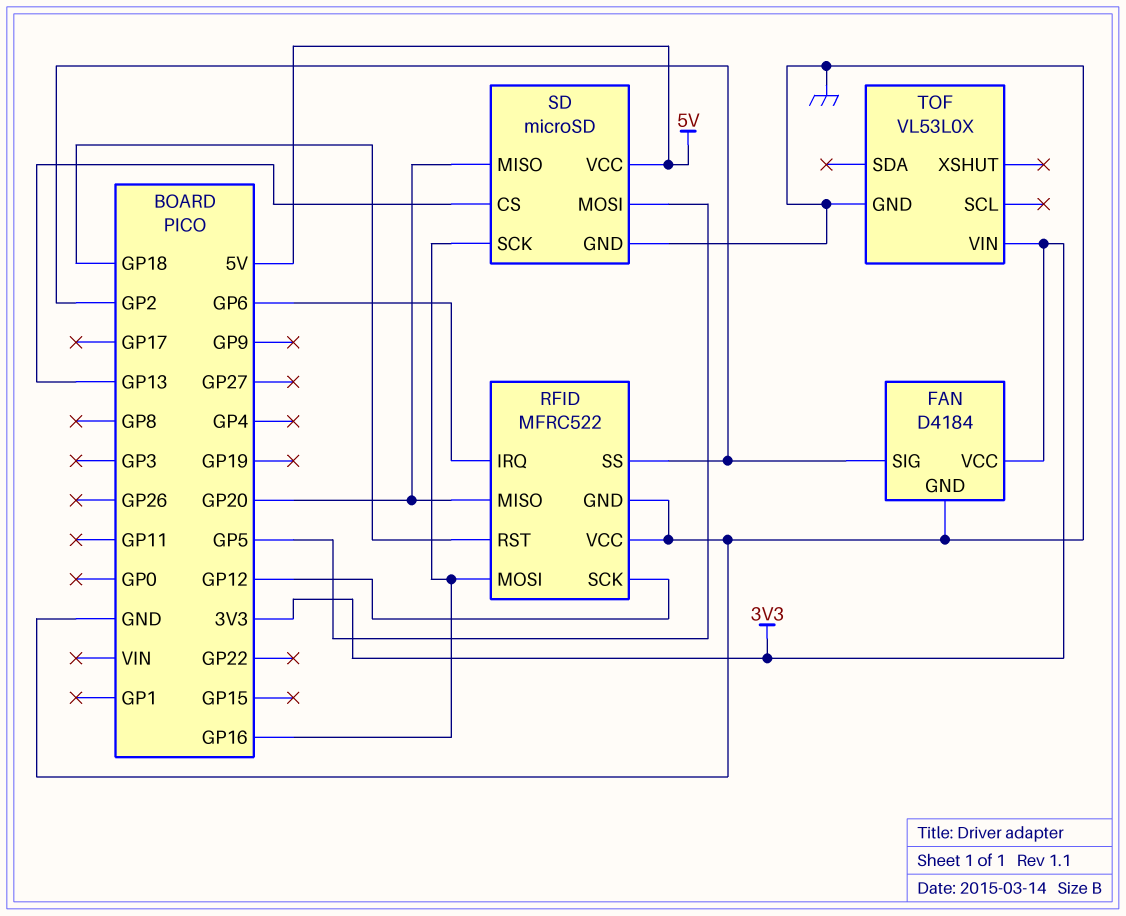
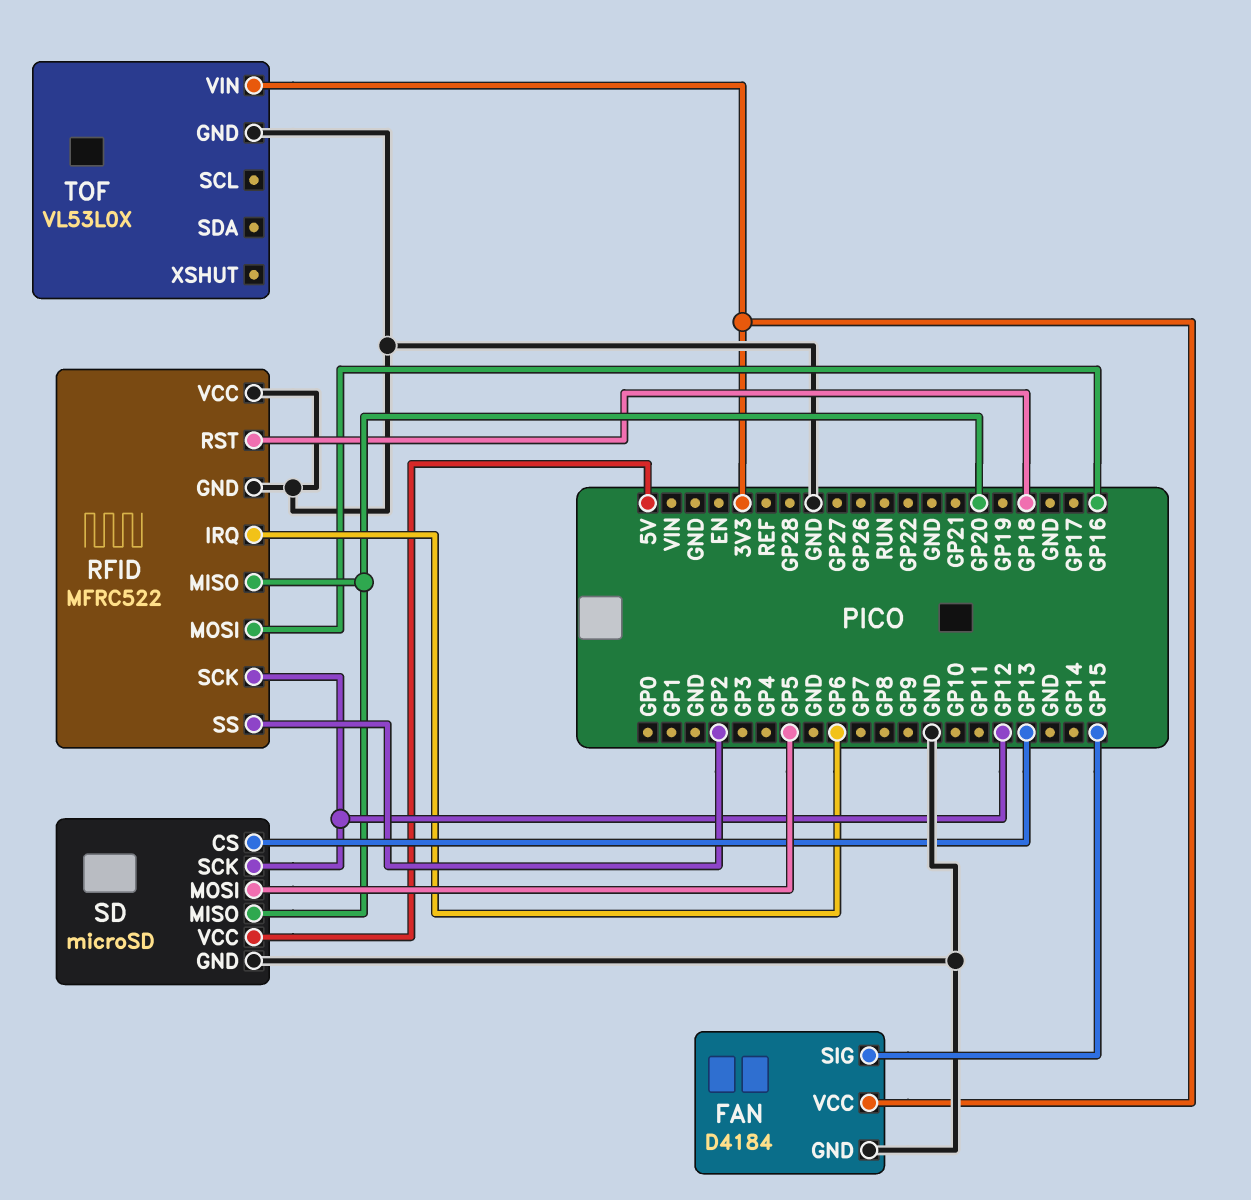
FAN pin SIG: GP2 -> GP15
SD pin SCK: GP16 -> GP12

